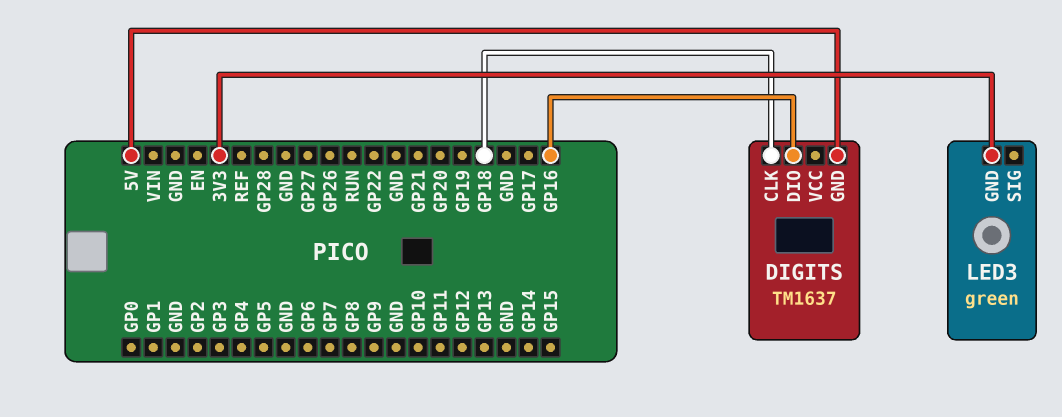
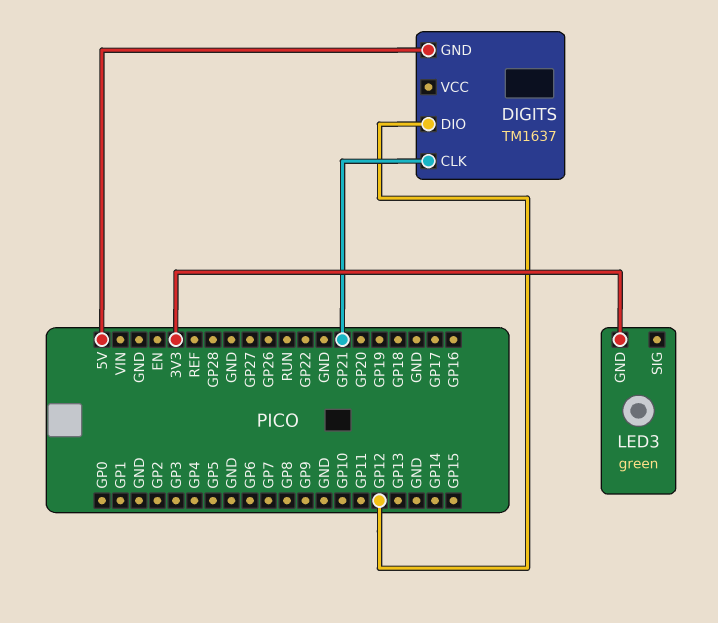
DIGITS pin CLK: GP18 -> GP21
DIGITS pin DIO: GP16 -> GP12

